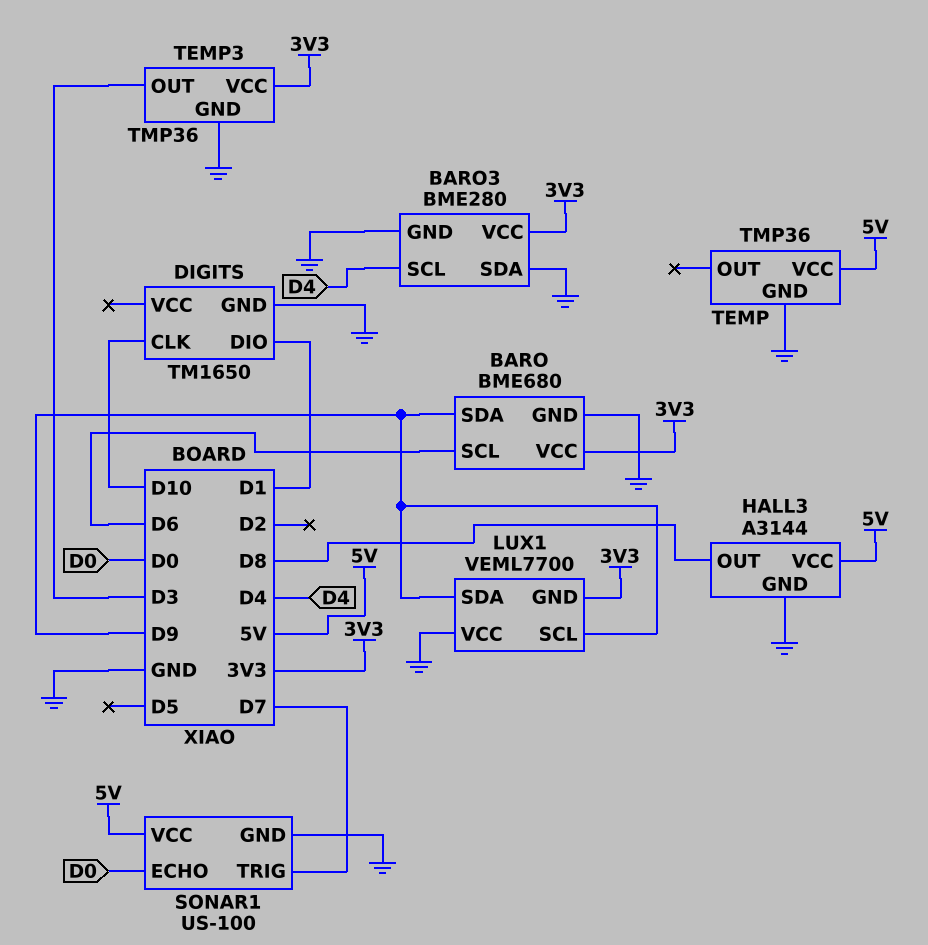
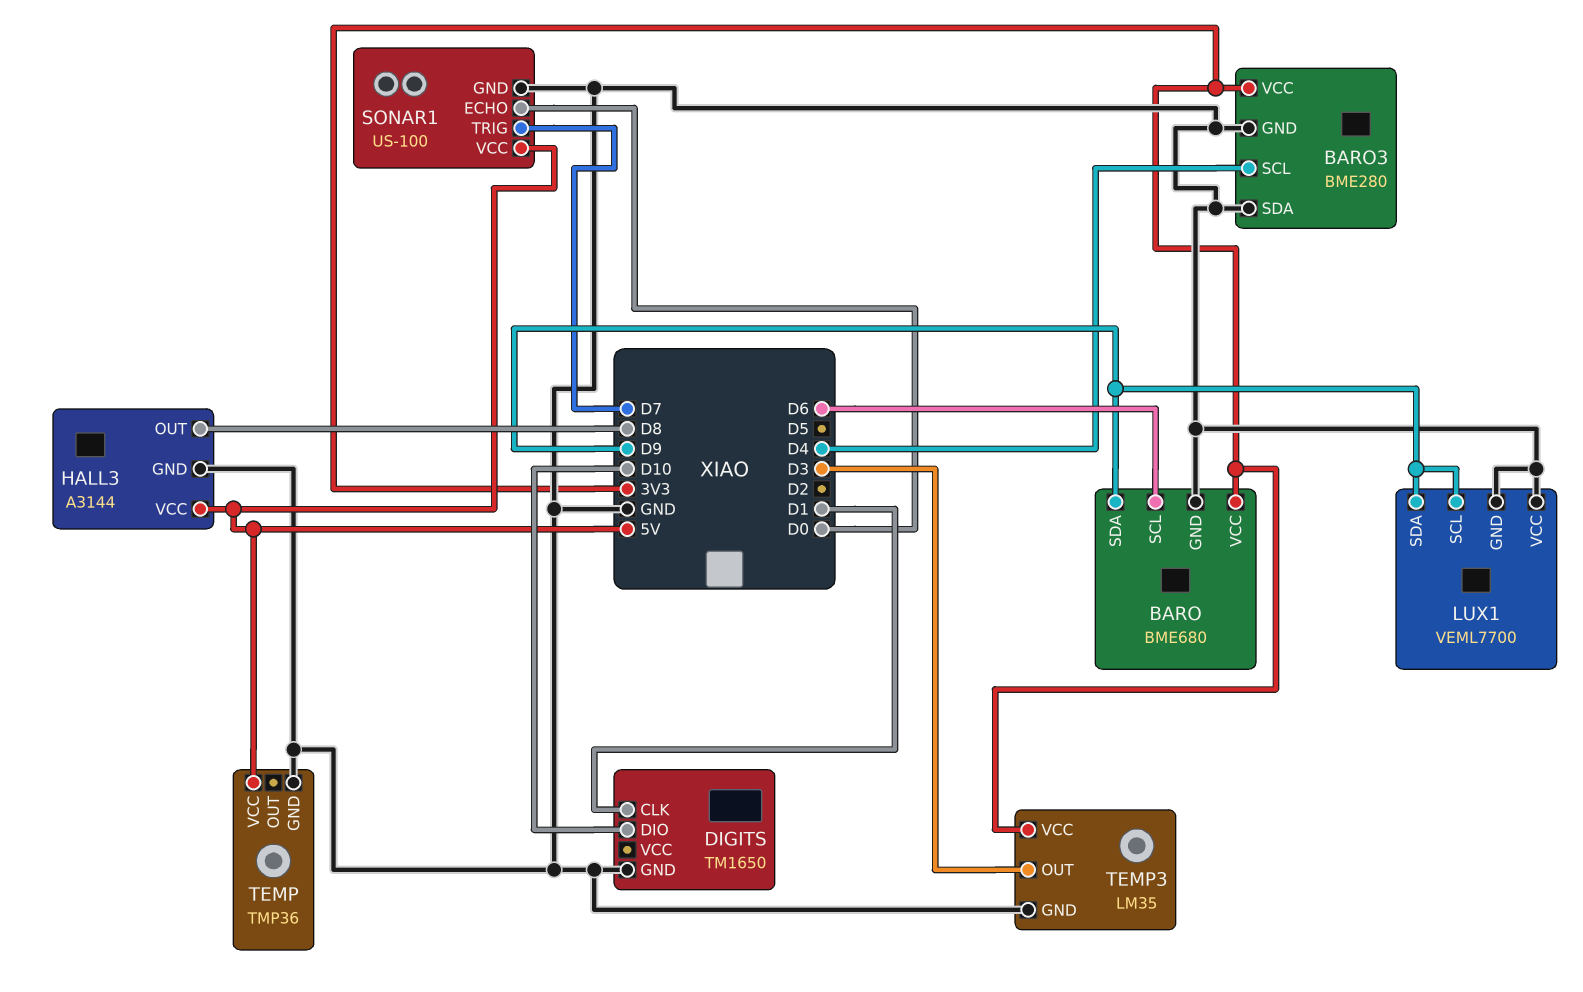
DIGITS pin CLK: D10 -> D1
DIGITS pin DIO: D1 -> D10
LUX1 pin GND: 3V3 -> GND
TEMP3: TMP36 -> LM35

